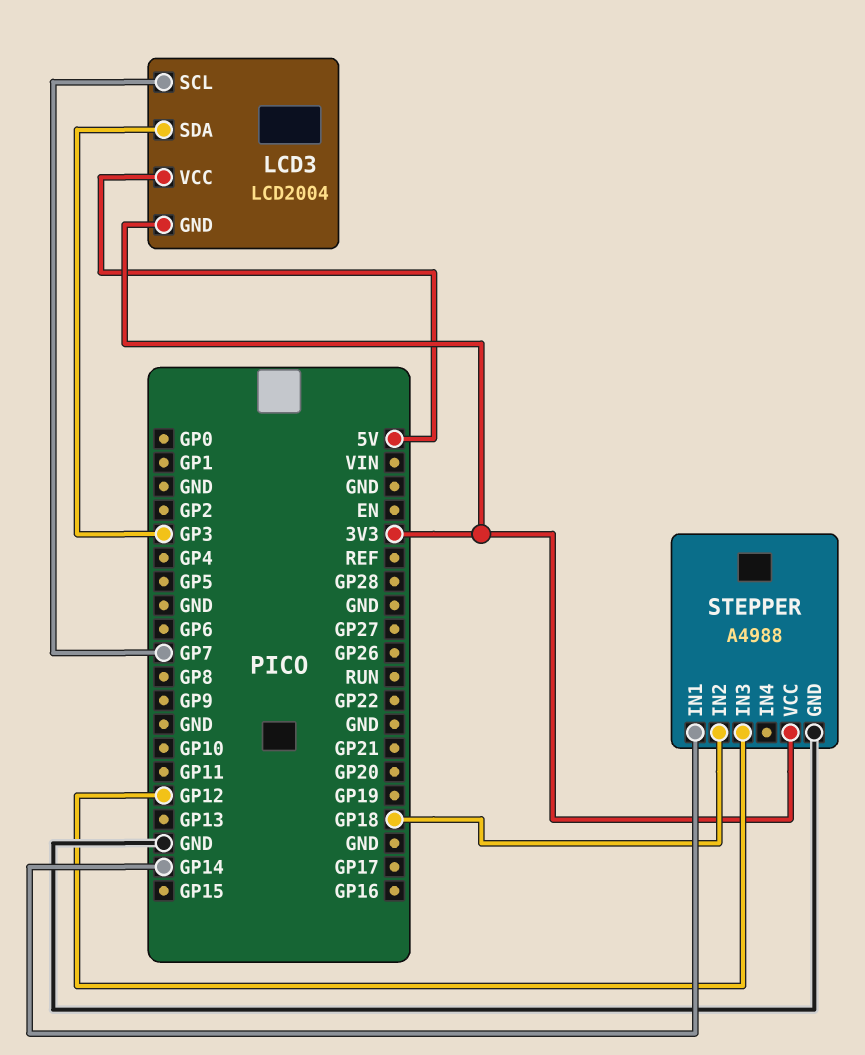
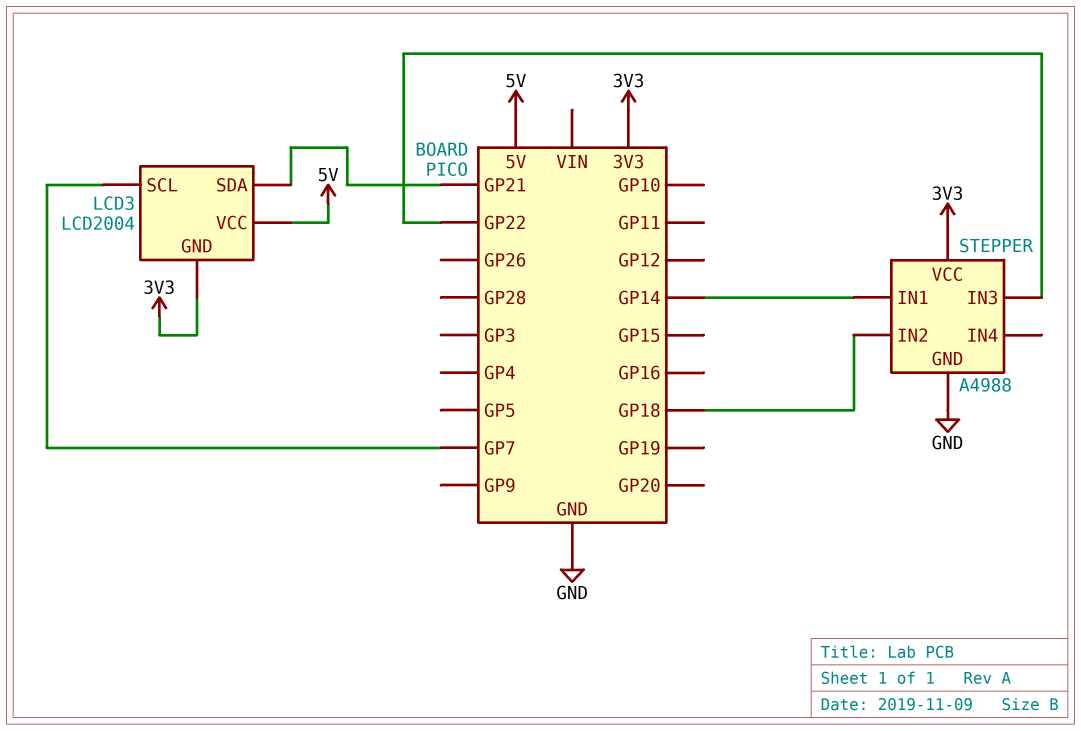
LCD3 pin SDA: GP3 -> GP21
STEPPER pin IN3: GP12 -> GP22

